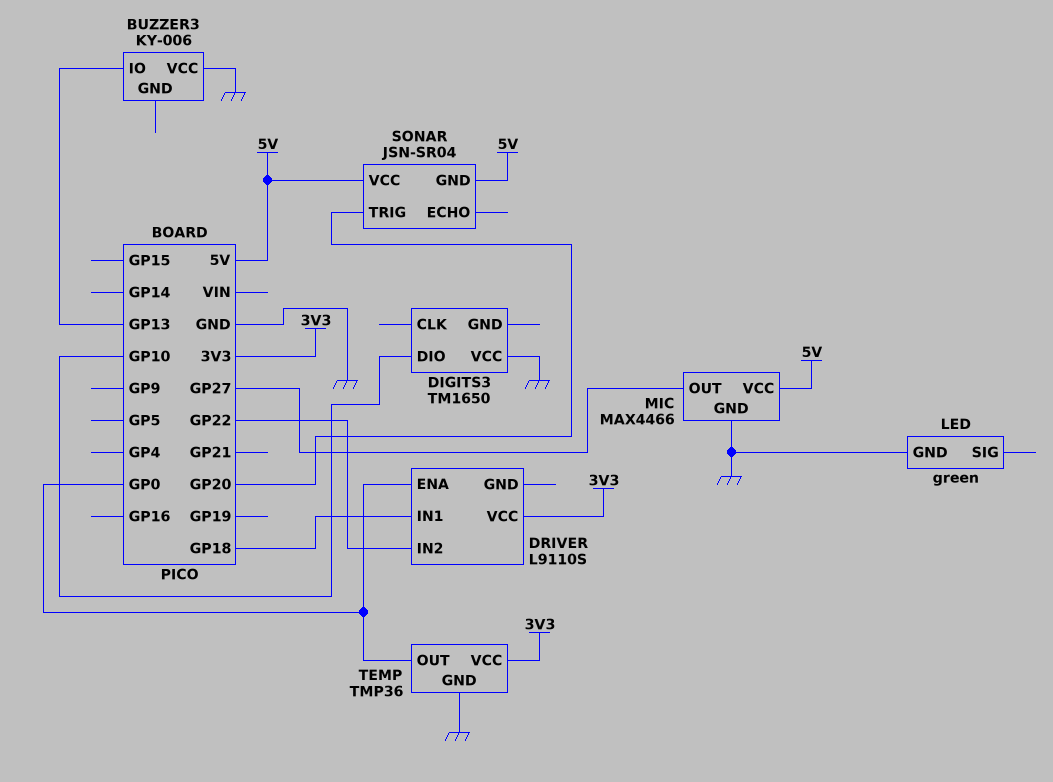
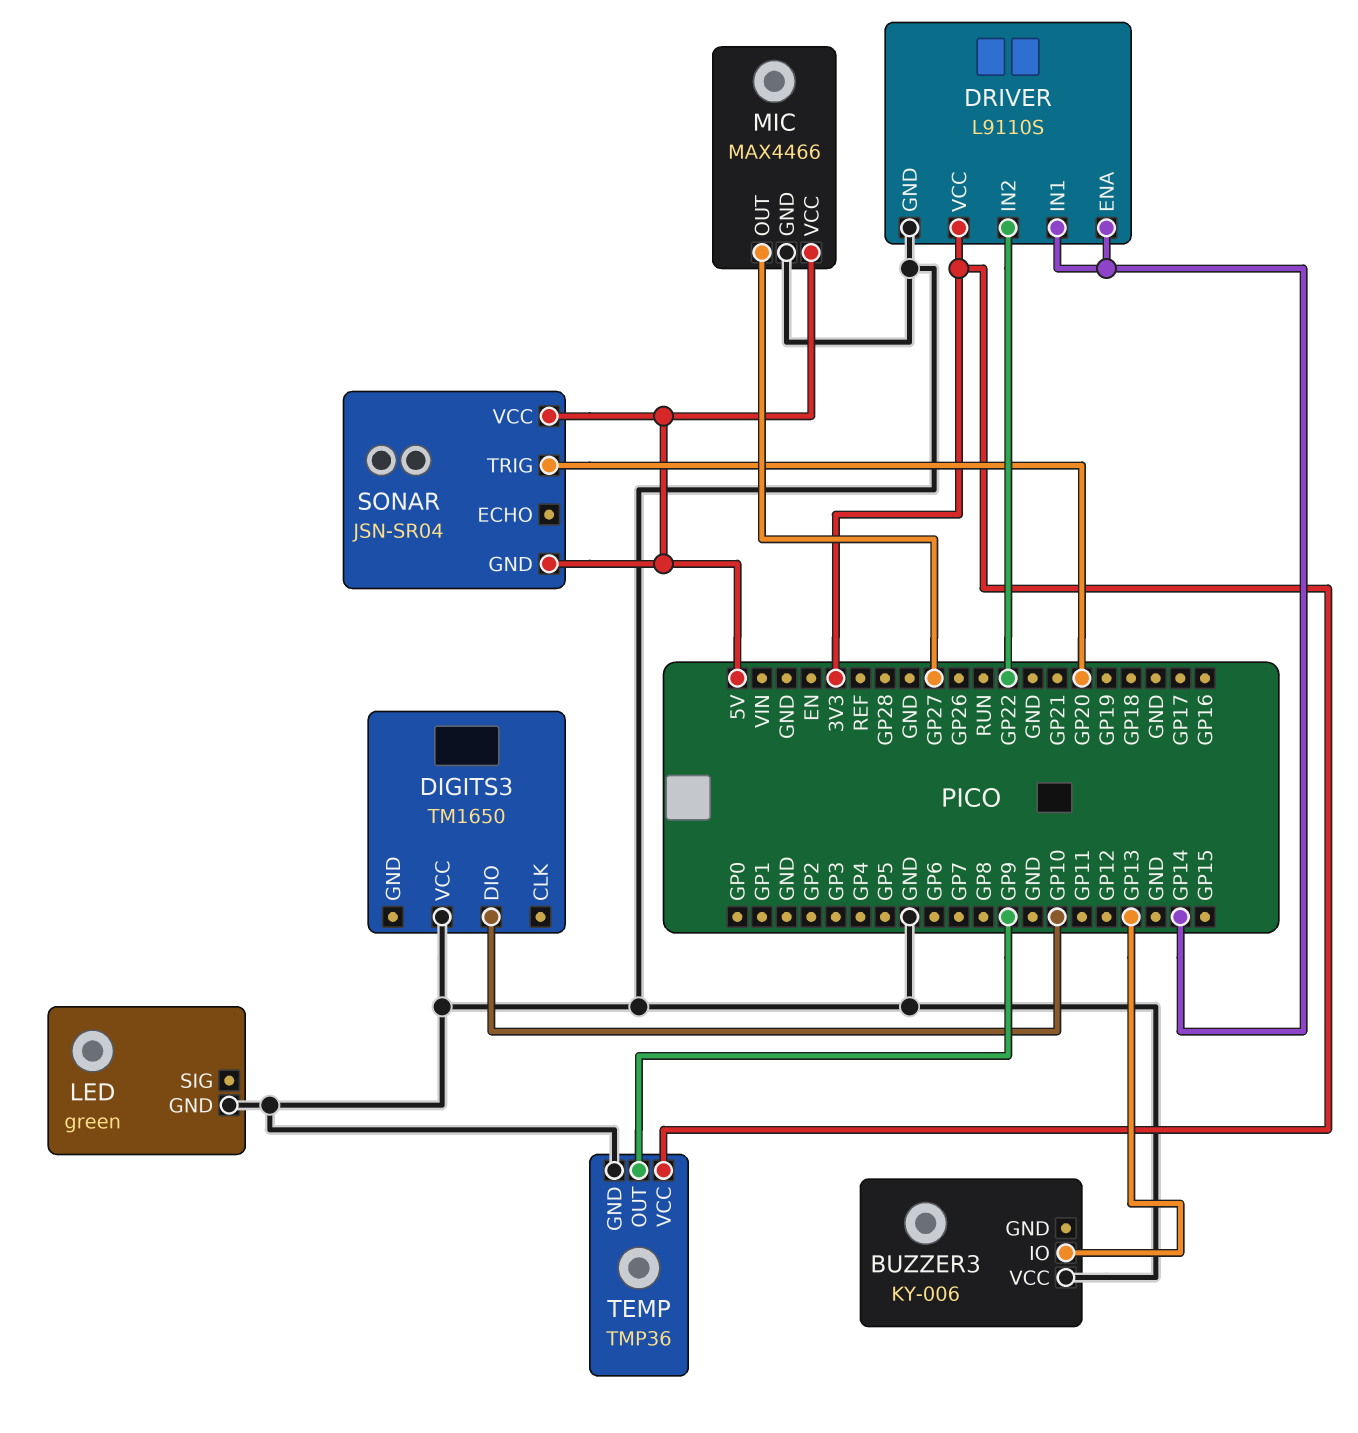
DRIVER pin ENA: GP0 -> GP14
DRIVER pin GND: none -> GND
DRIVER pin IN1: GP18 -> GP14
TEMP pin OUT: GP0 -> GP9

